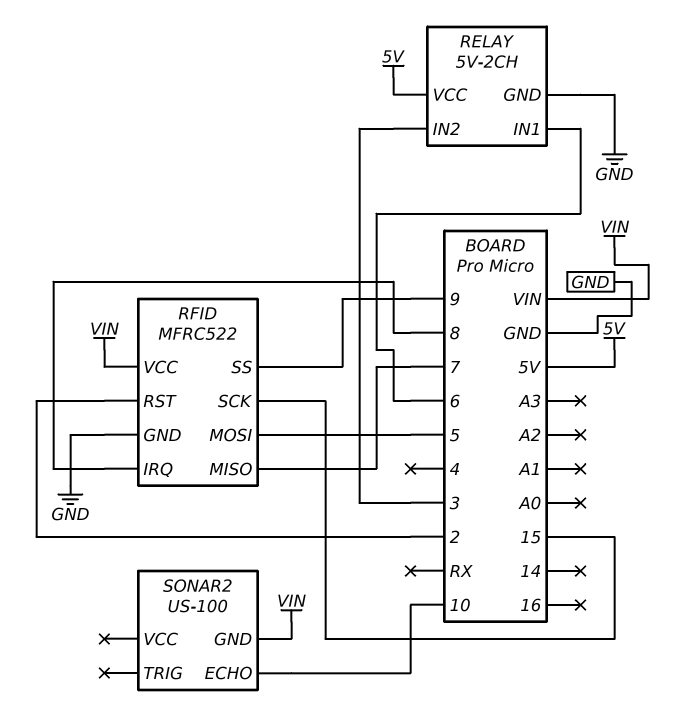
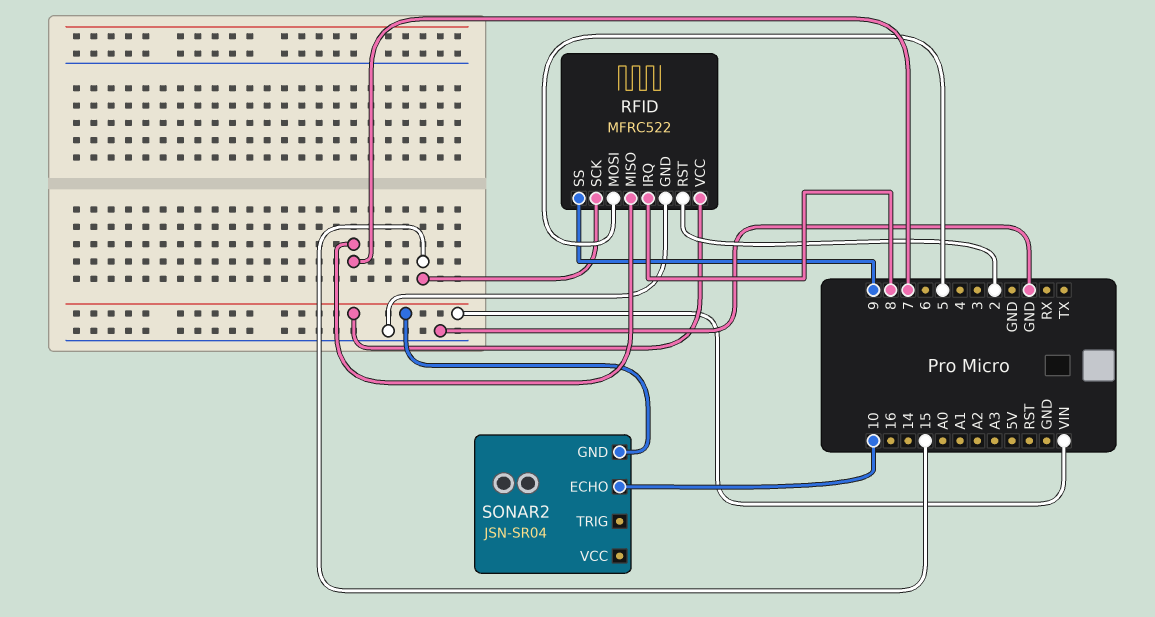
RELAY: 5V-2CH -> none
RELAY pin GND: GND -> none
RELAY pin IN1: 6 -> none
RELAY pin IN2: 3 -> none
RELAY pin VCC: 5V -> none
SONAR2: US-100 -> JSN-SR04

